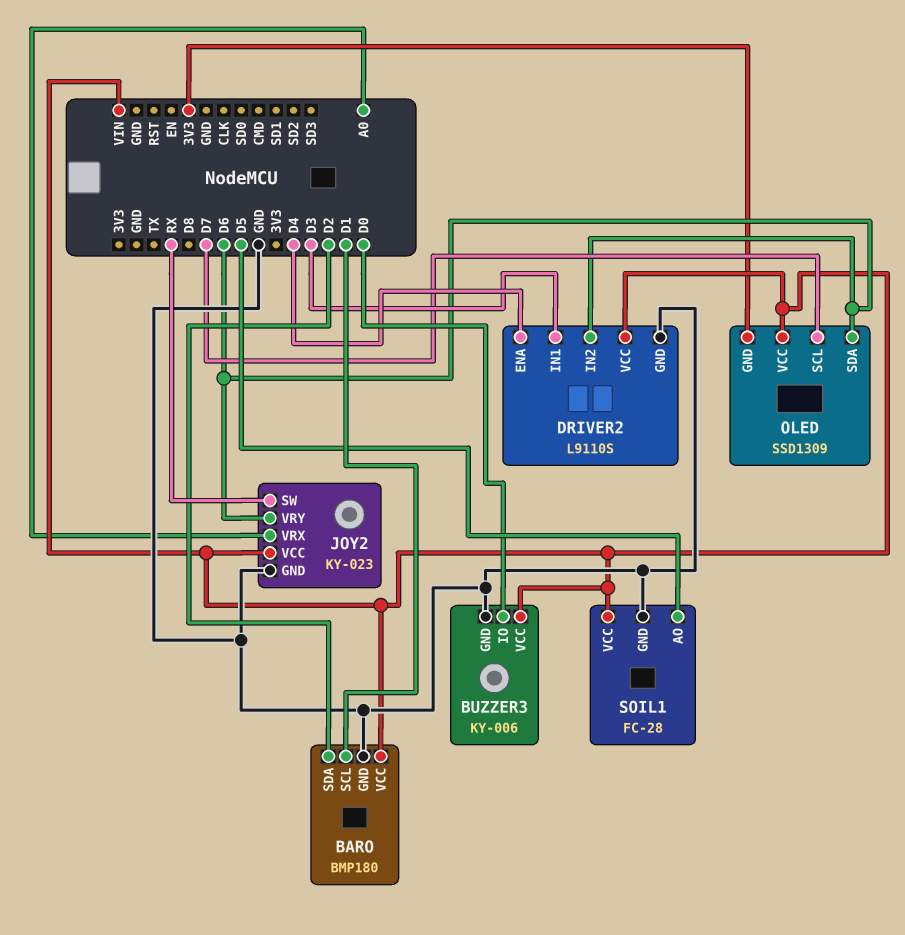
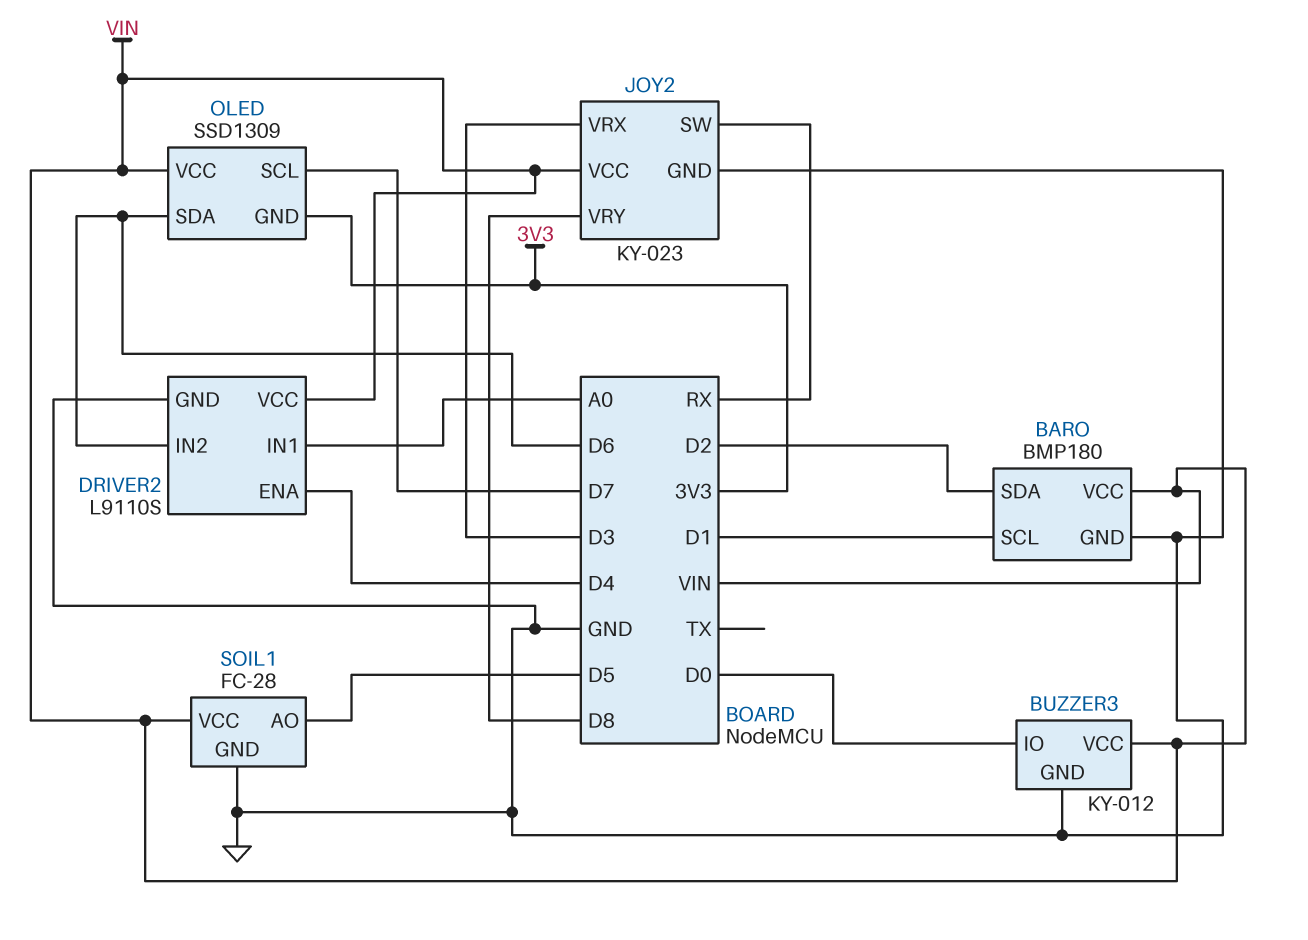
BUZZER3: KY-006 -> KY-012
DRIVER2 pin IN1: D3 -> A0
JOY2 pin VRX: A0 -> D3
JOY2 pin VRY: D6 -> D8

